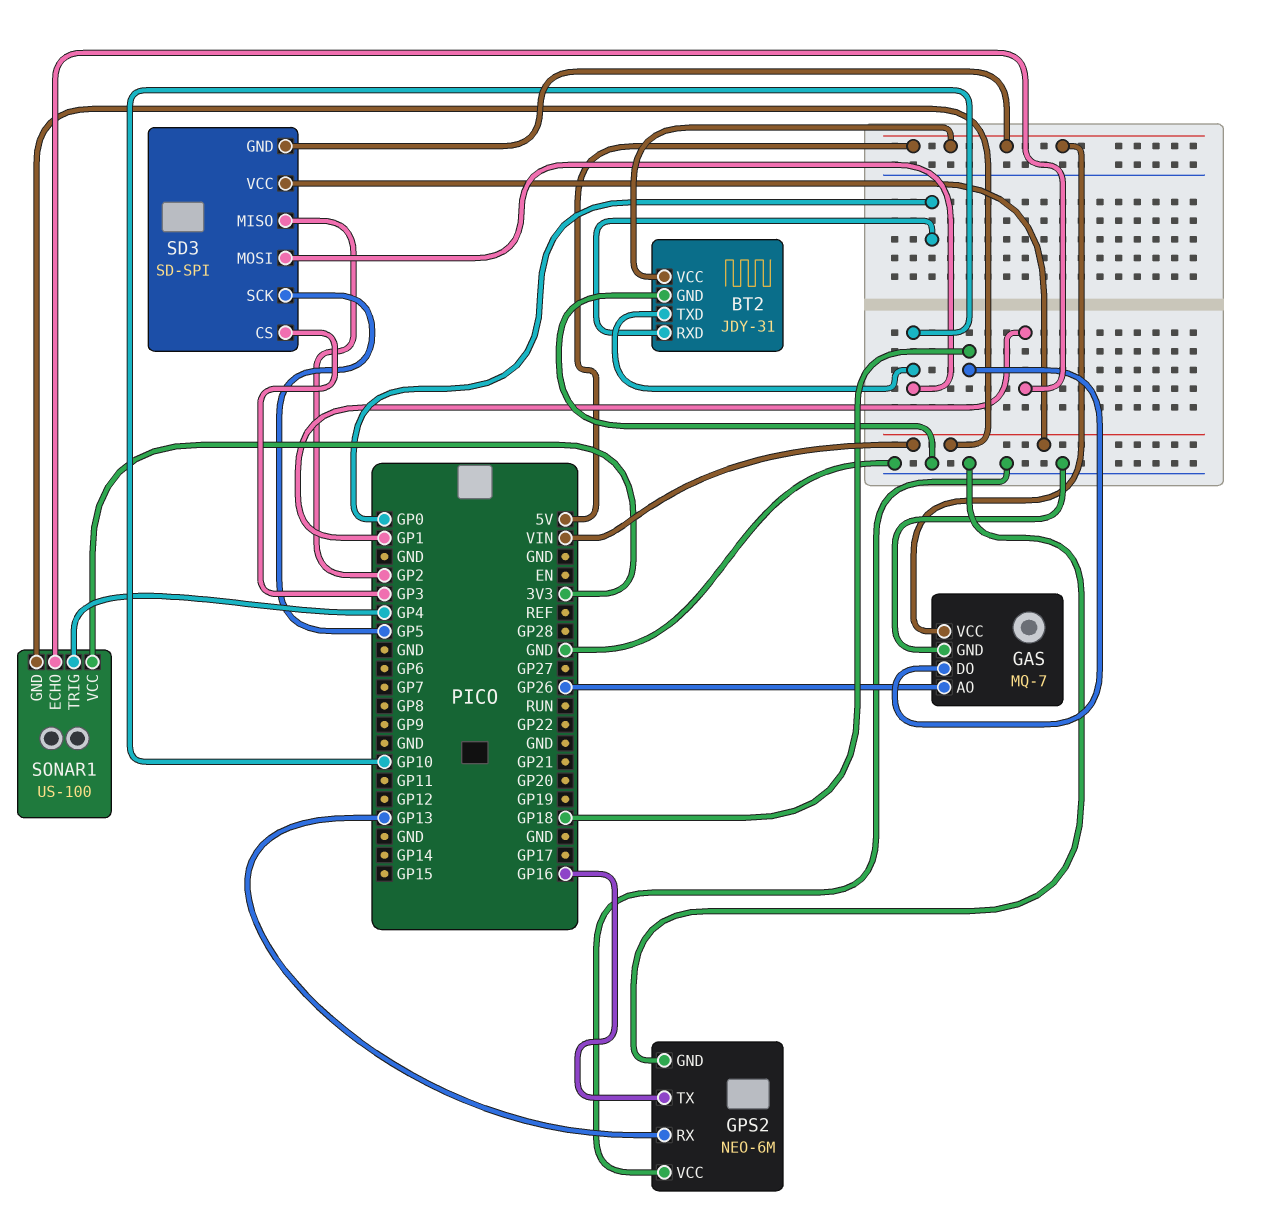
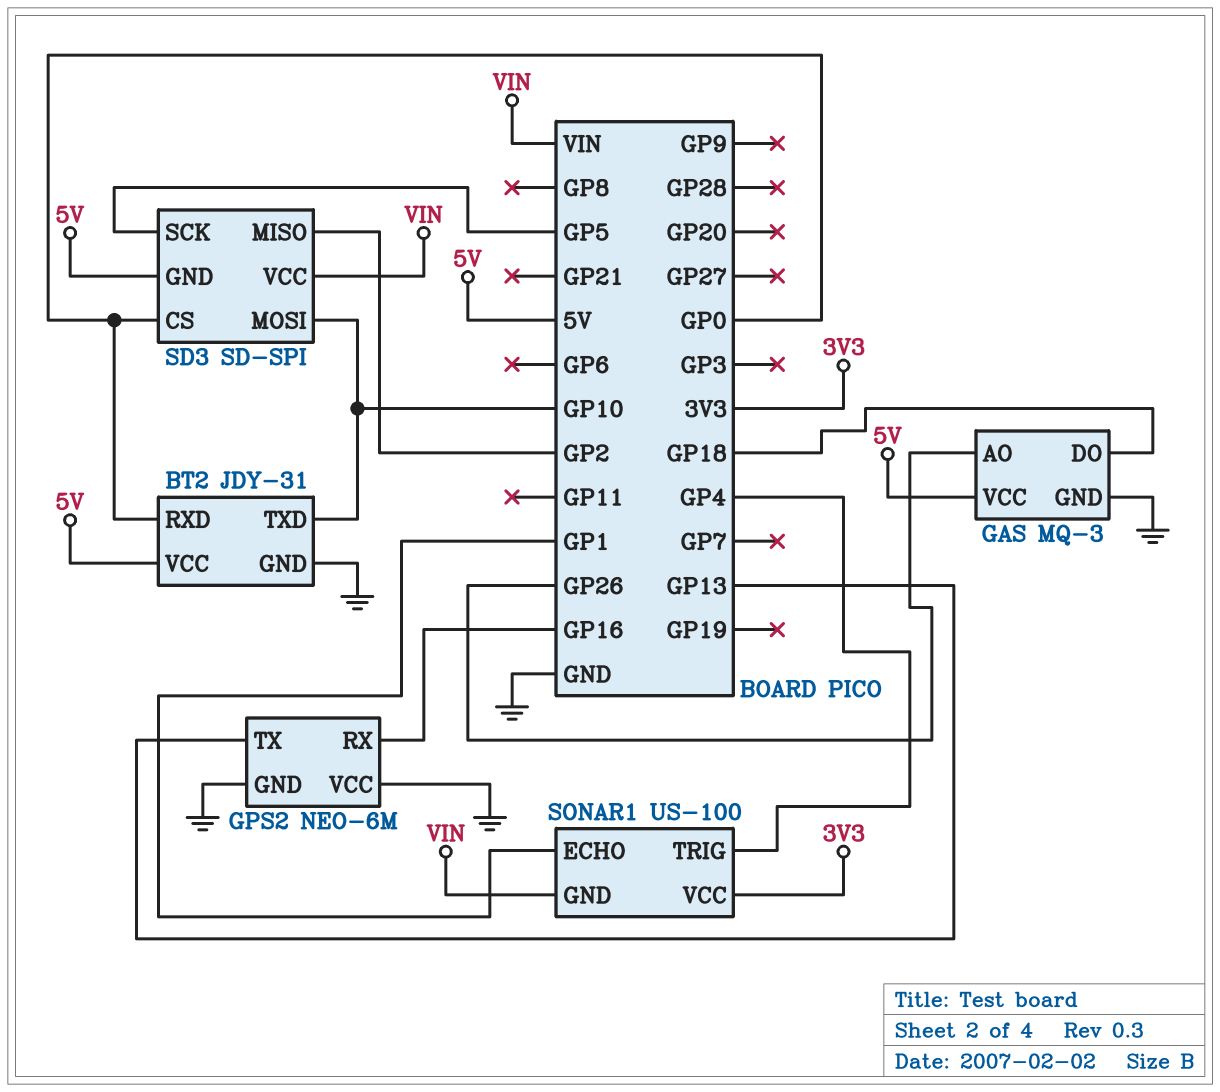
GAS: MQ-7 -> MQ-3
GPS2 pin RX: GP13 -> GP16
GPS2 pin TX: GP16 -> GP13
SD3 pin CS: GP3 -> GP0

